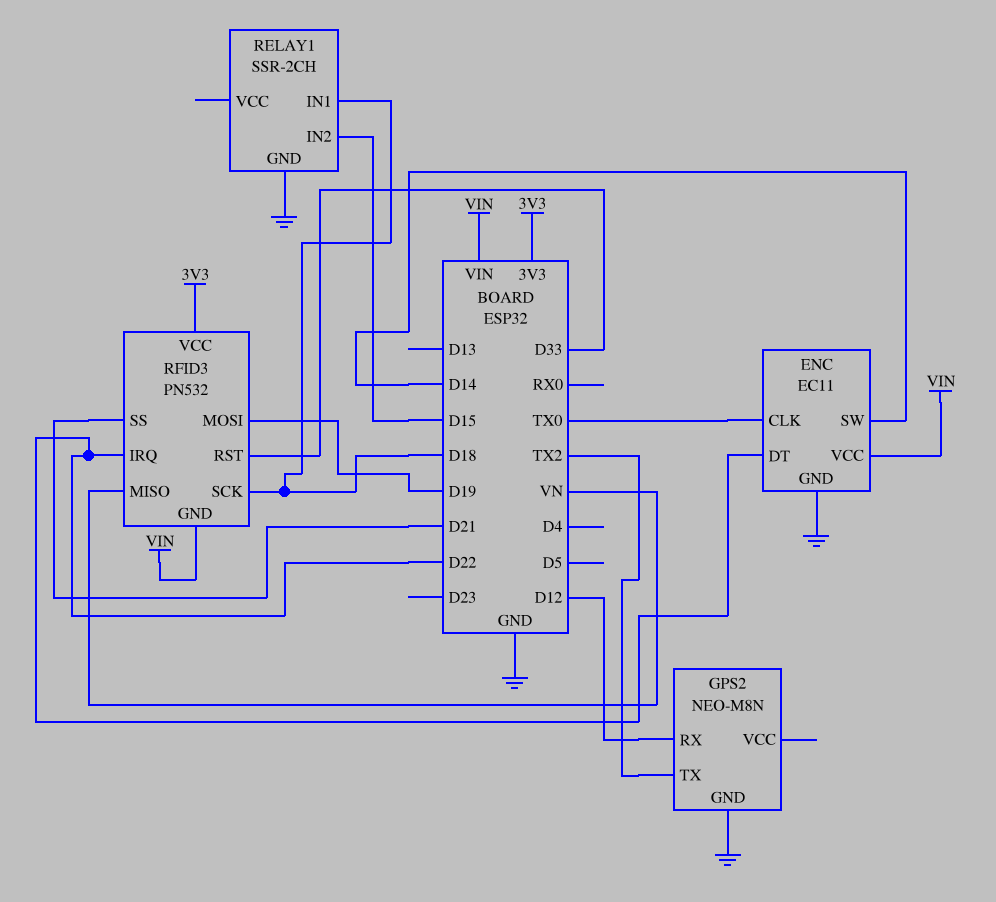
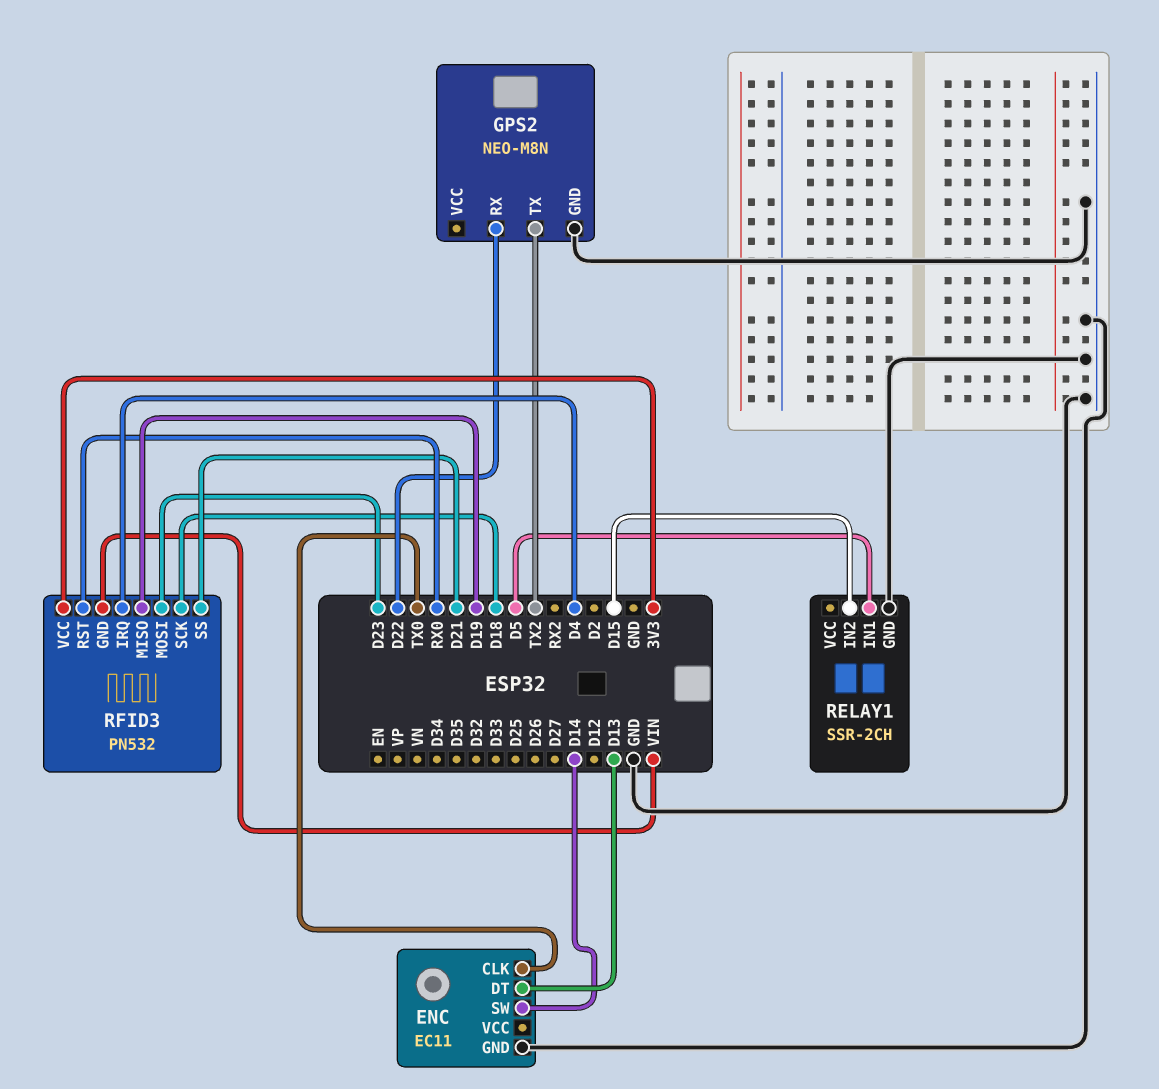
ENC pin DT: D22 -> D13
ENC pin VCC: VIN -> none
GPS2 pin RX: D12 -> D22
RELAY1 pin IN1: D18 -> D5
RFID3 pin IRQ: D22 -> D4
RFID3 pin MISO: VN -> D19
RFID3 pin MOSI: D19 -> D23
RFID3 pin RST: D33 -> RX0

